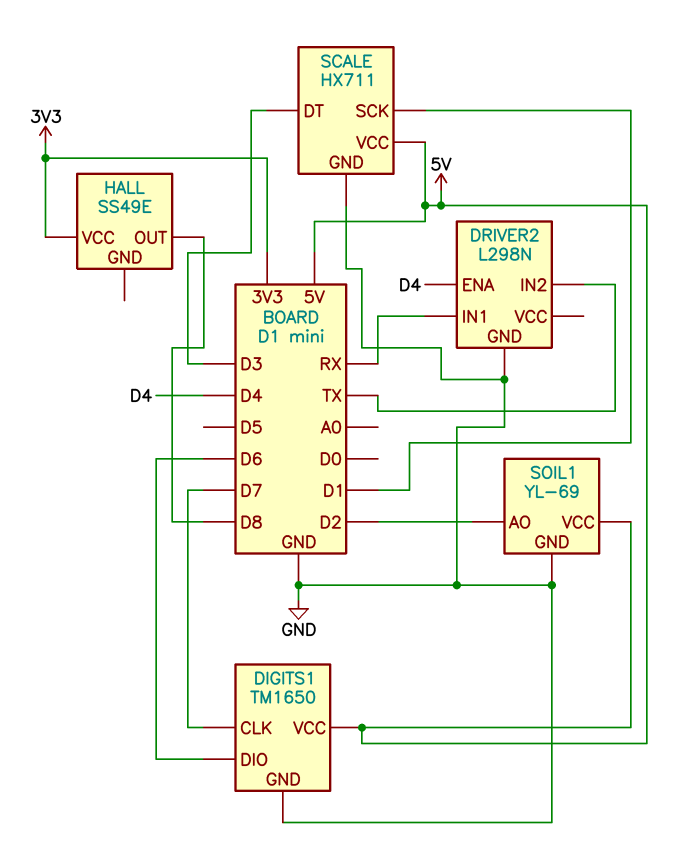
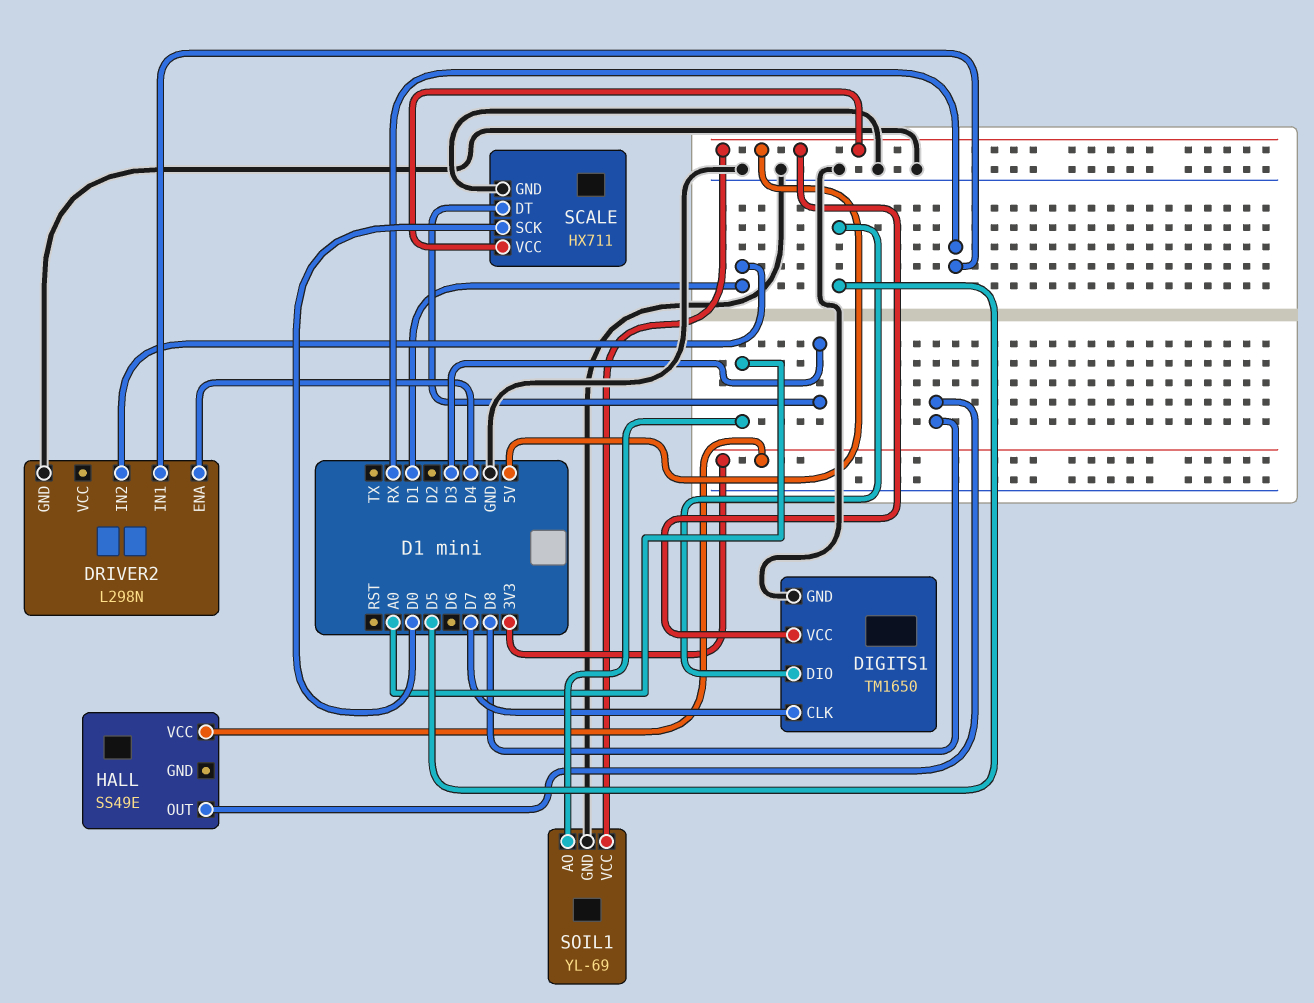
DIGITS1 pin DIO: D6 -> D5
DRIVER2 pin IN2: TX -> D1
SCALE pin SCK: D1 -> D0
SOIL1 pin AO: D2 -> A0

